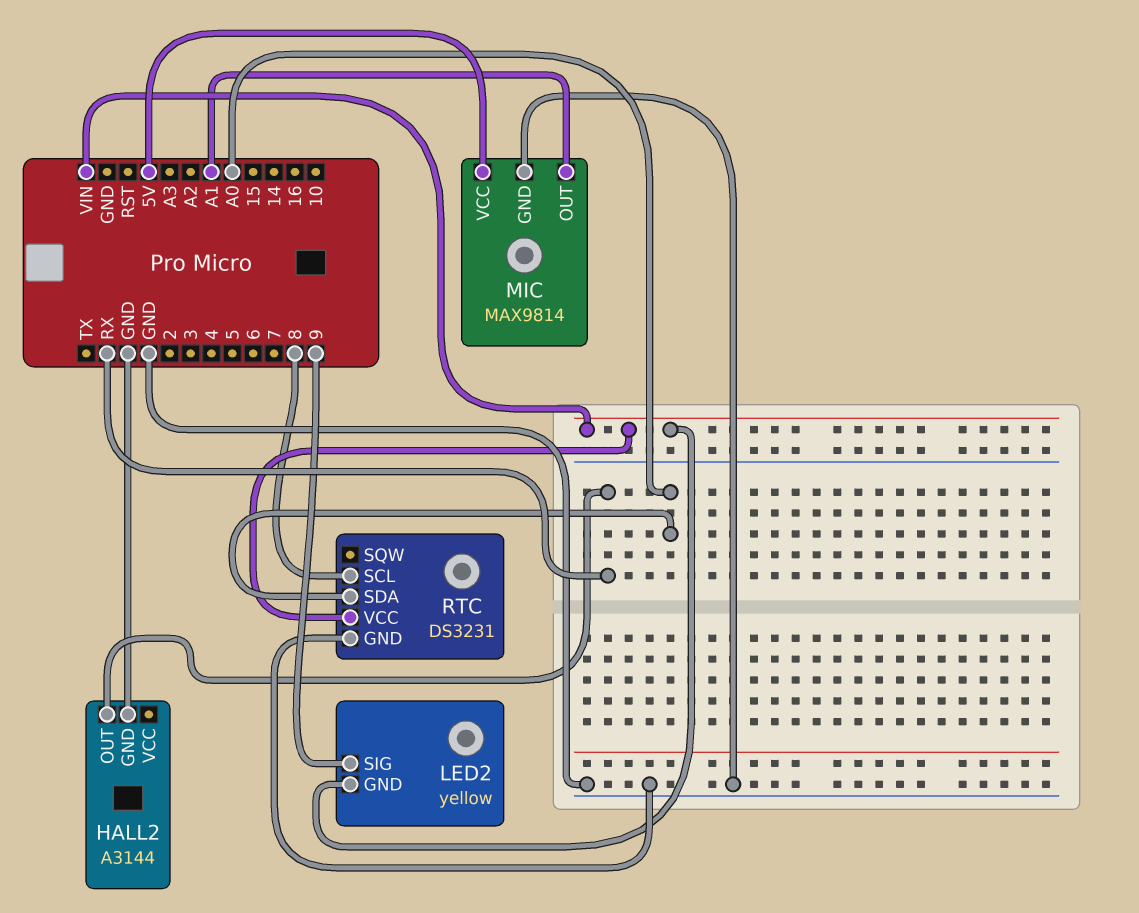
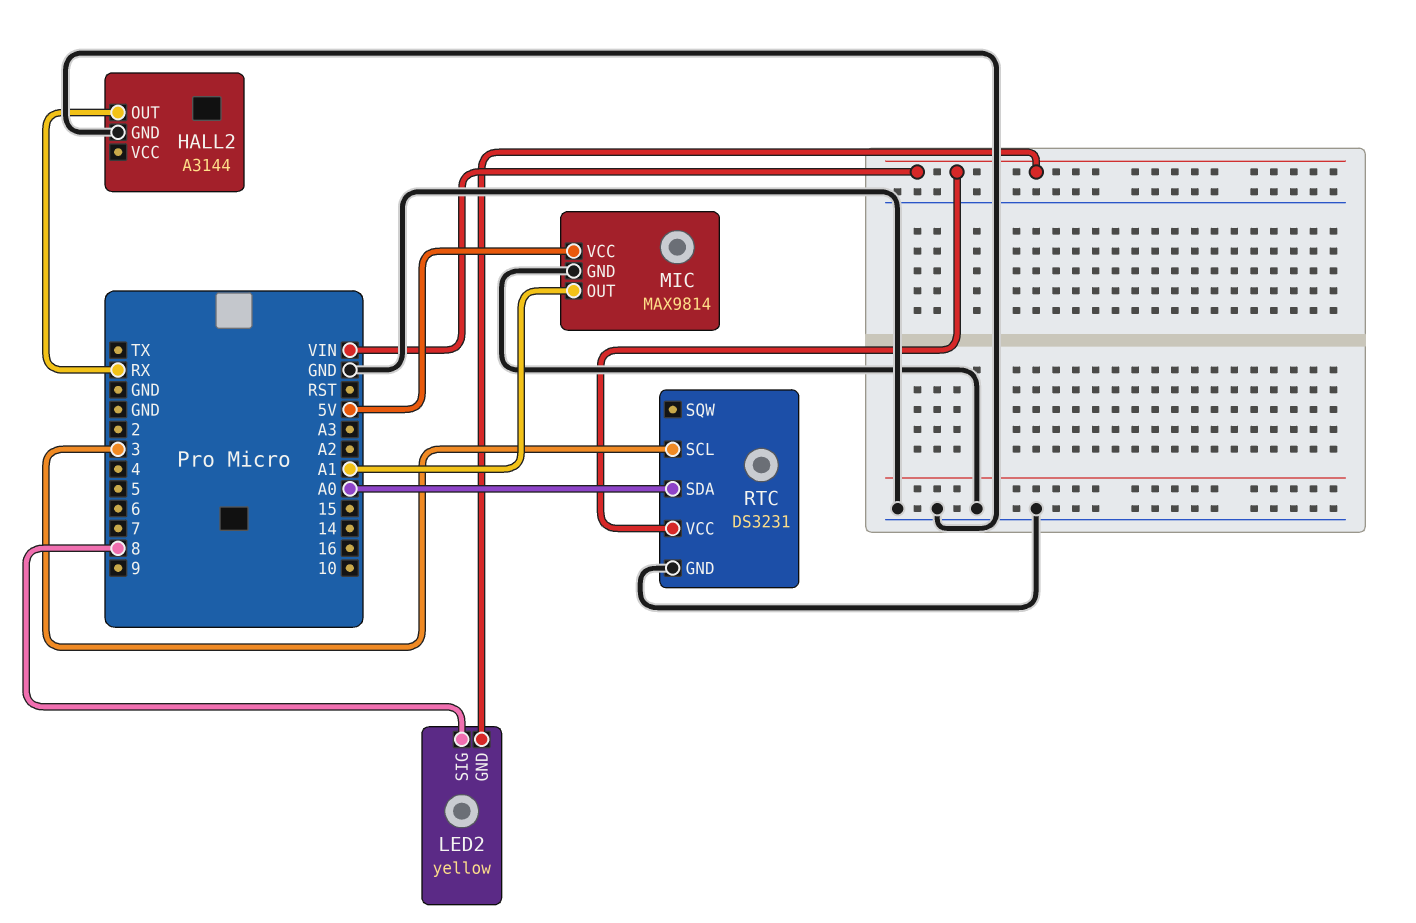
LED2 pin SIG: 9 -> 8
RTC pin SCL: 8 -> 3

